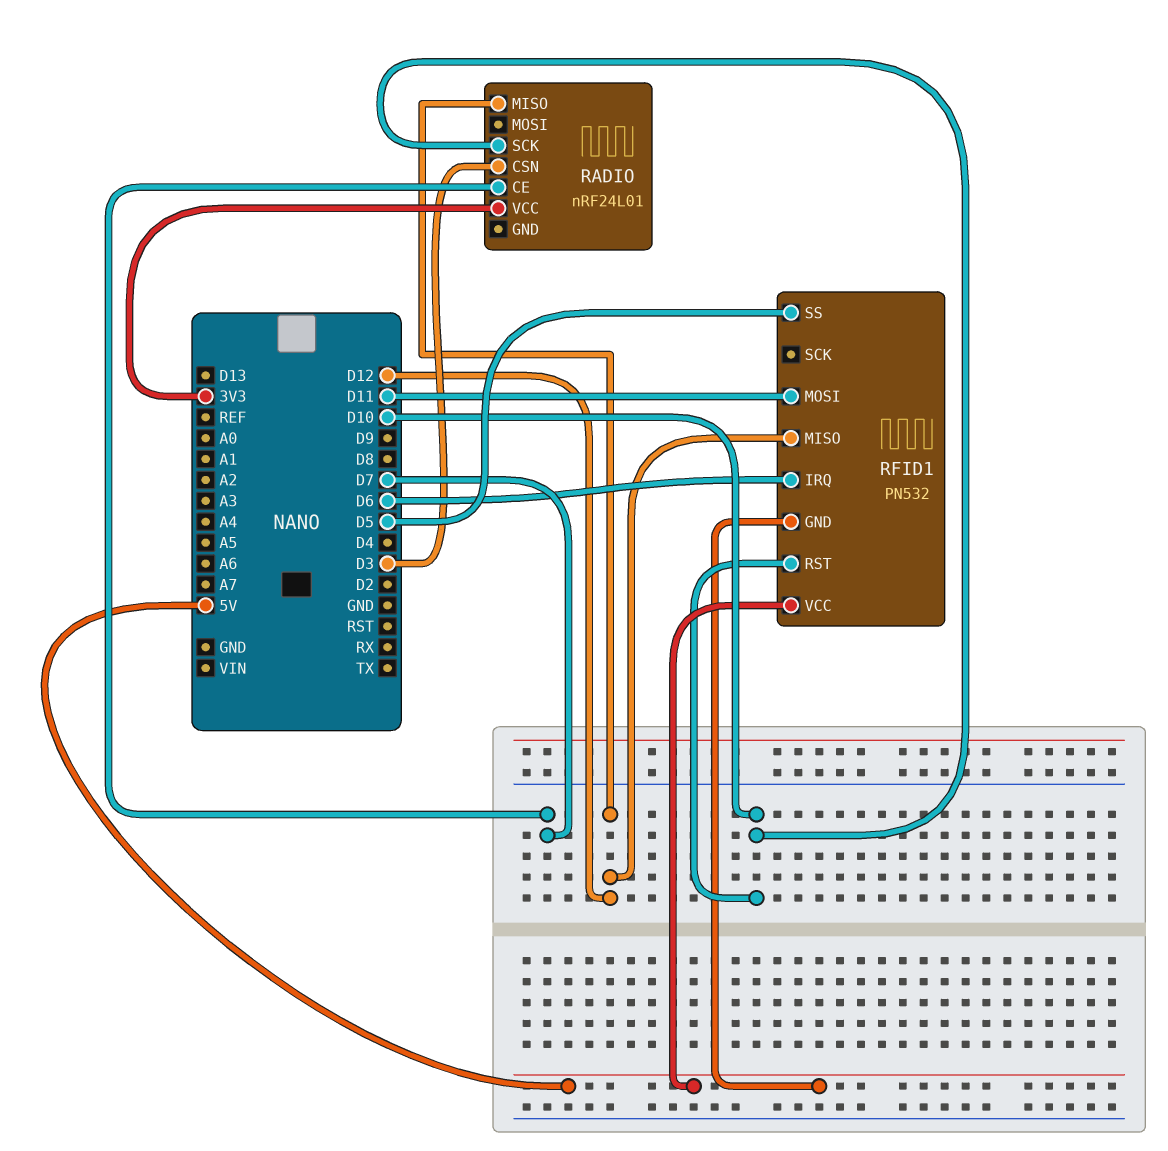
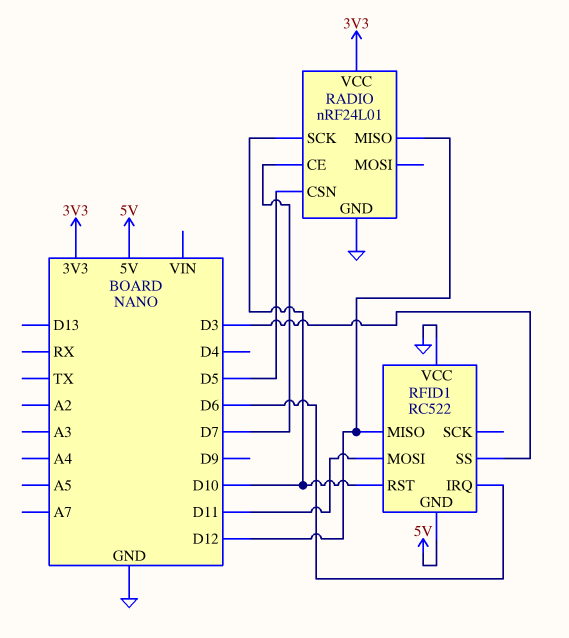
RADIO pin CSN: D3 -> D5
RADIO pin GND: none -> GND
RFID1: PN532 -> RC522
RFID1 pin SS: D5 -> D3
RFID1 pin VCC: 5V -> GND

